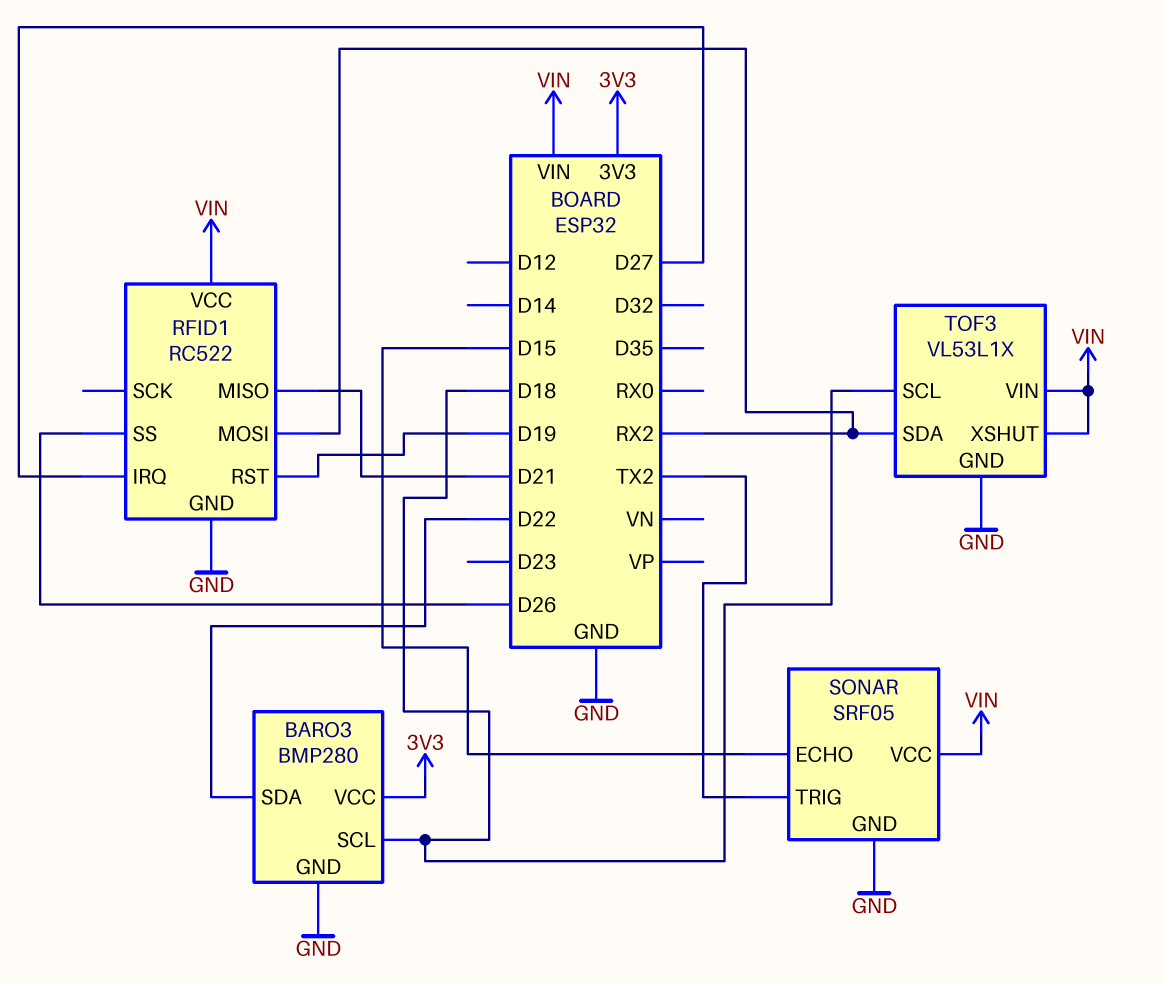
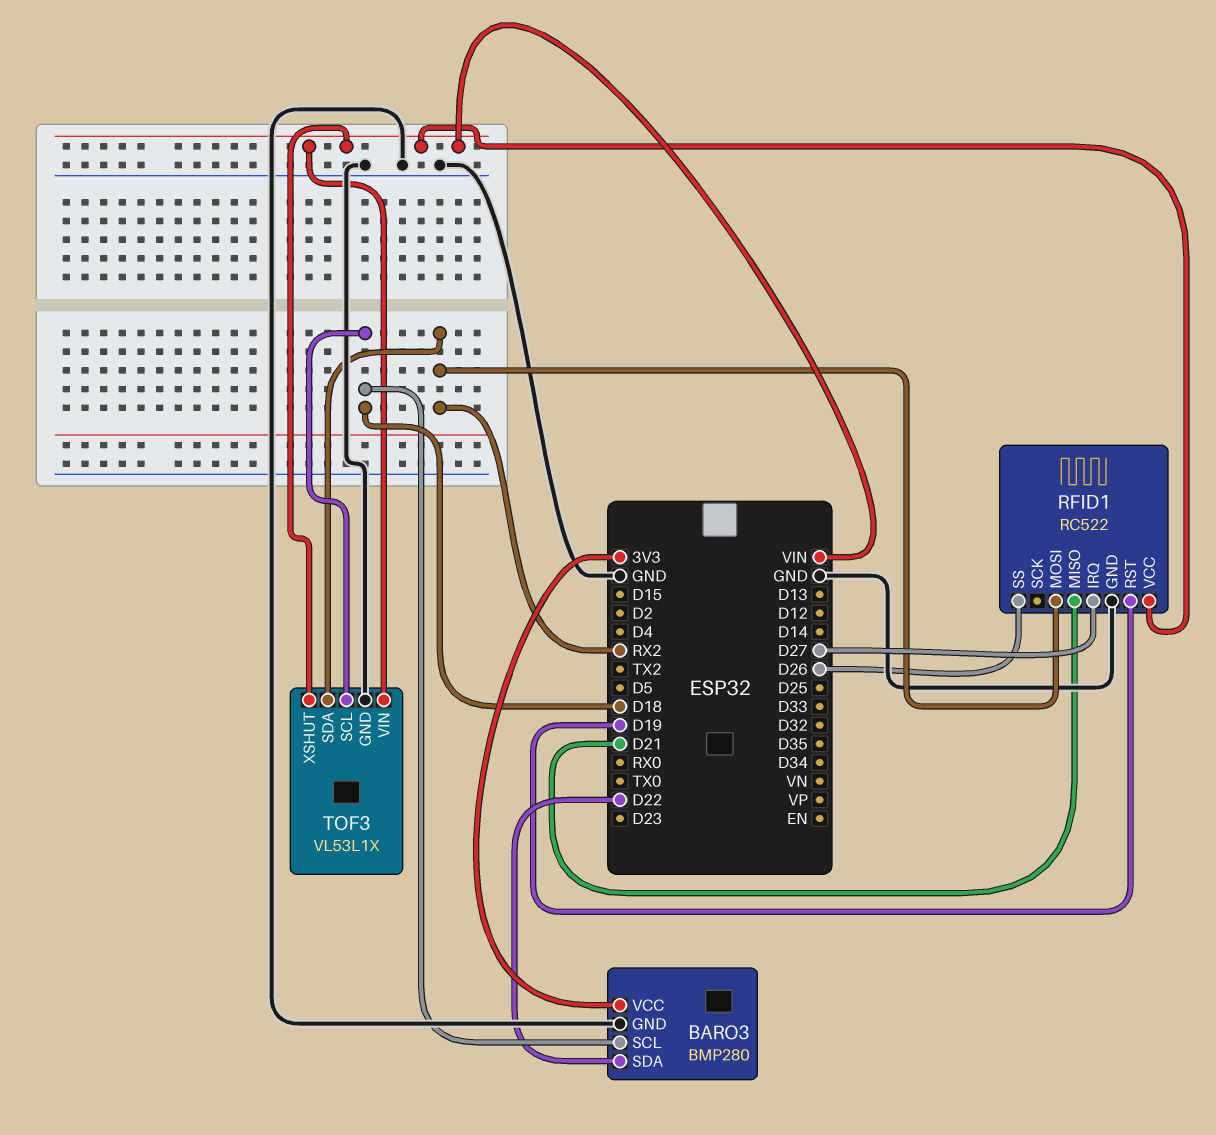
SONAR: SRF05 -> none
SONAR pin ECHO: D15 -> none
SONAR pin GND: GND -> none
SONAR pin TRIG: TX2 -> none
SONAR pin VCC: VIN -> none

